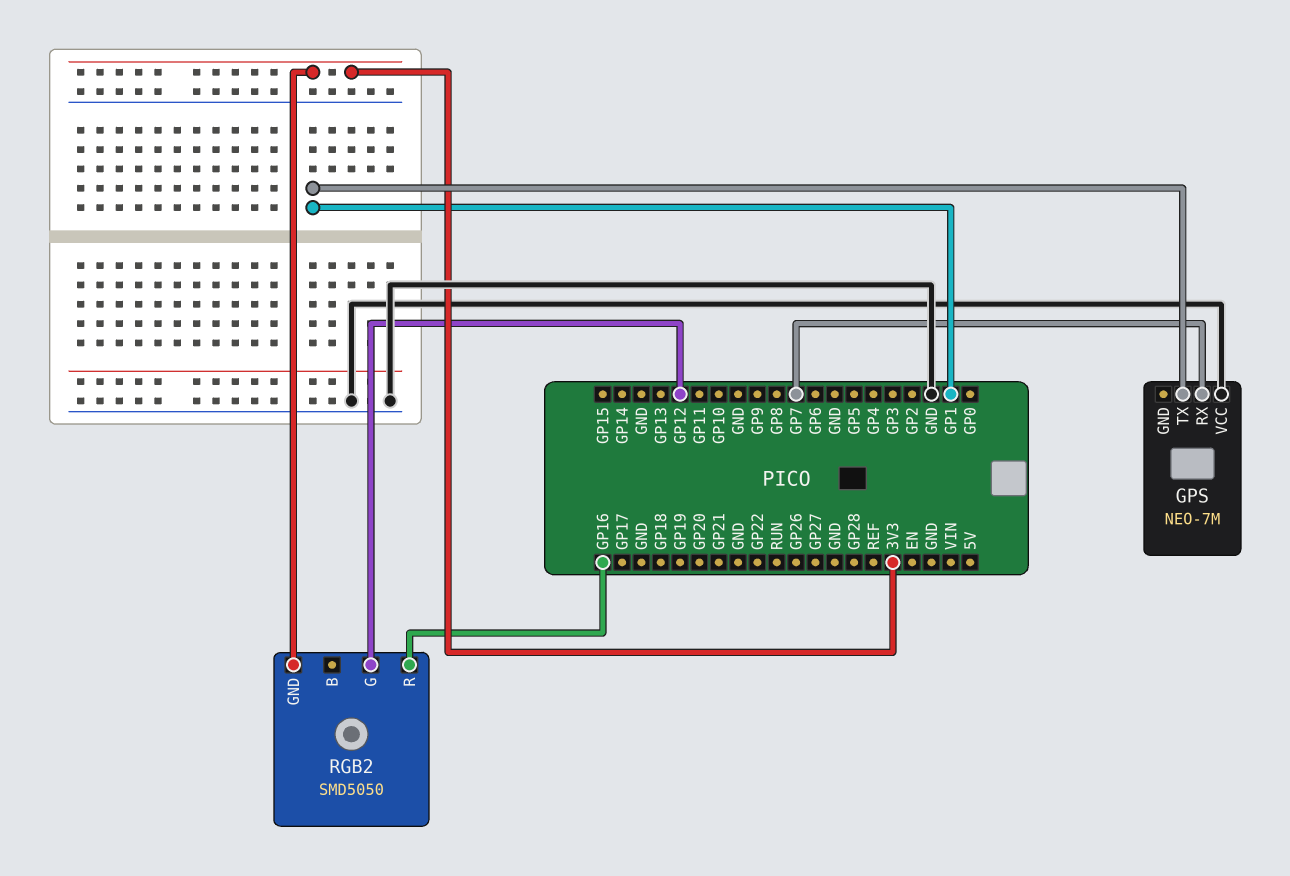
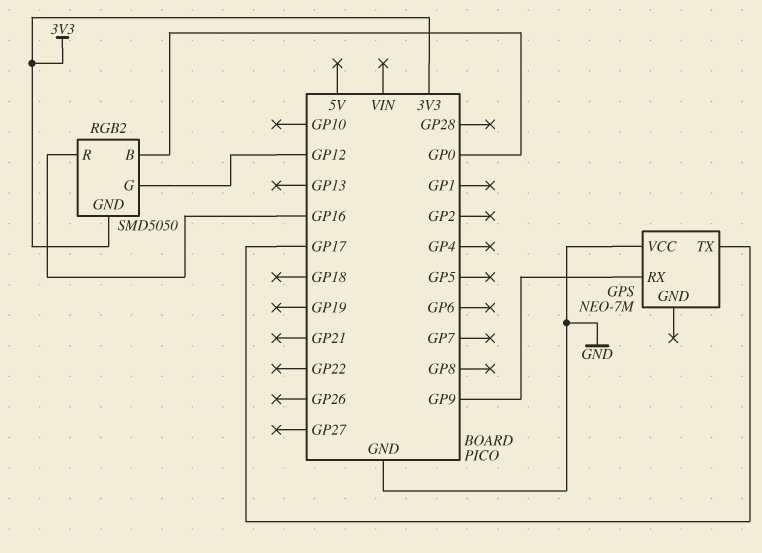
GPS pin RX: GP7 -> GP9
GPS pin TX: GP1 -> GP17
RGB2 pin B: none -> GP0

